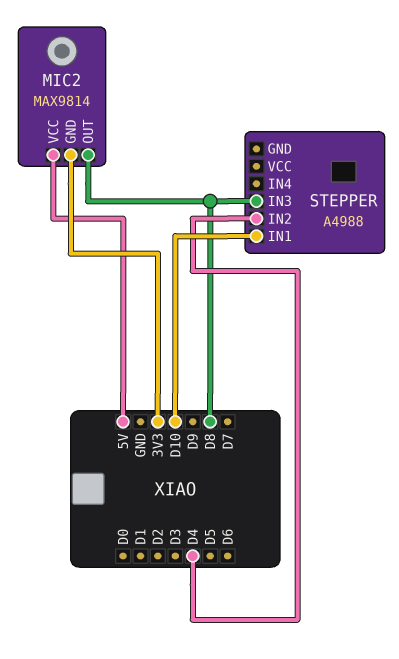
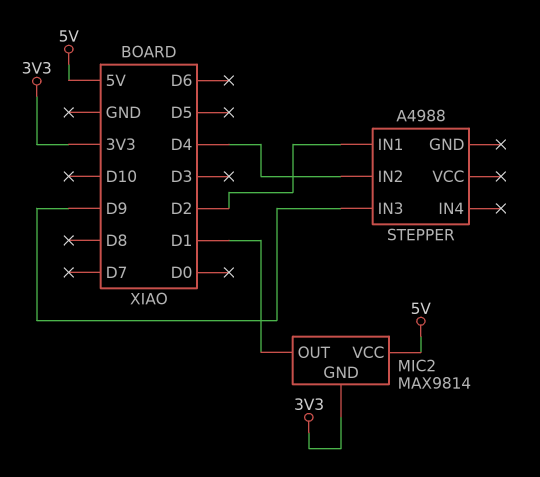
MIC2 pin OUT: D8 -> D1
STEPPER pin IN1: D10 -> D2
STEPPER pin IN3: D8 -> D9

